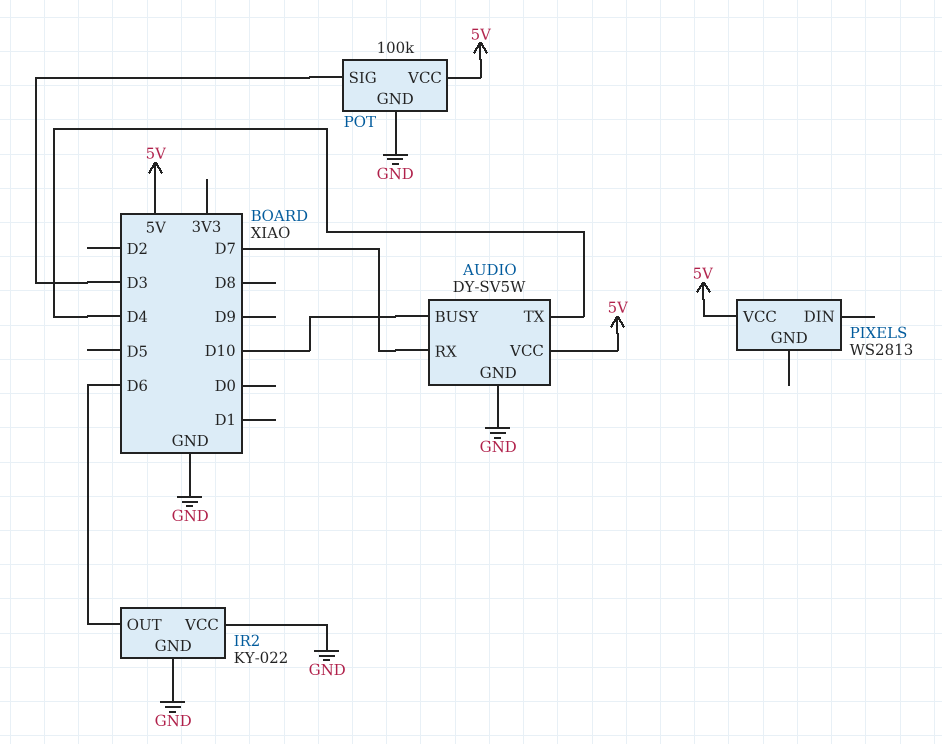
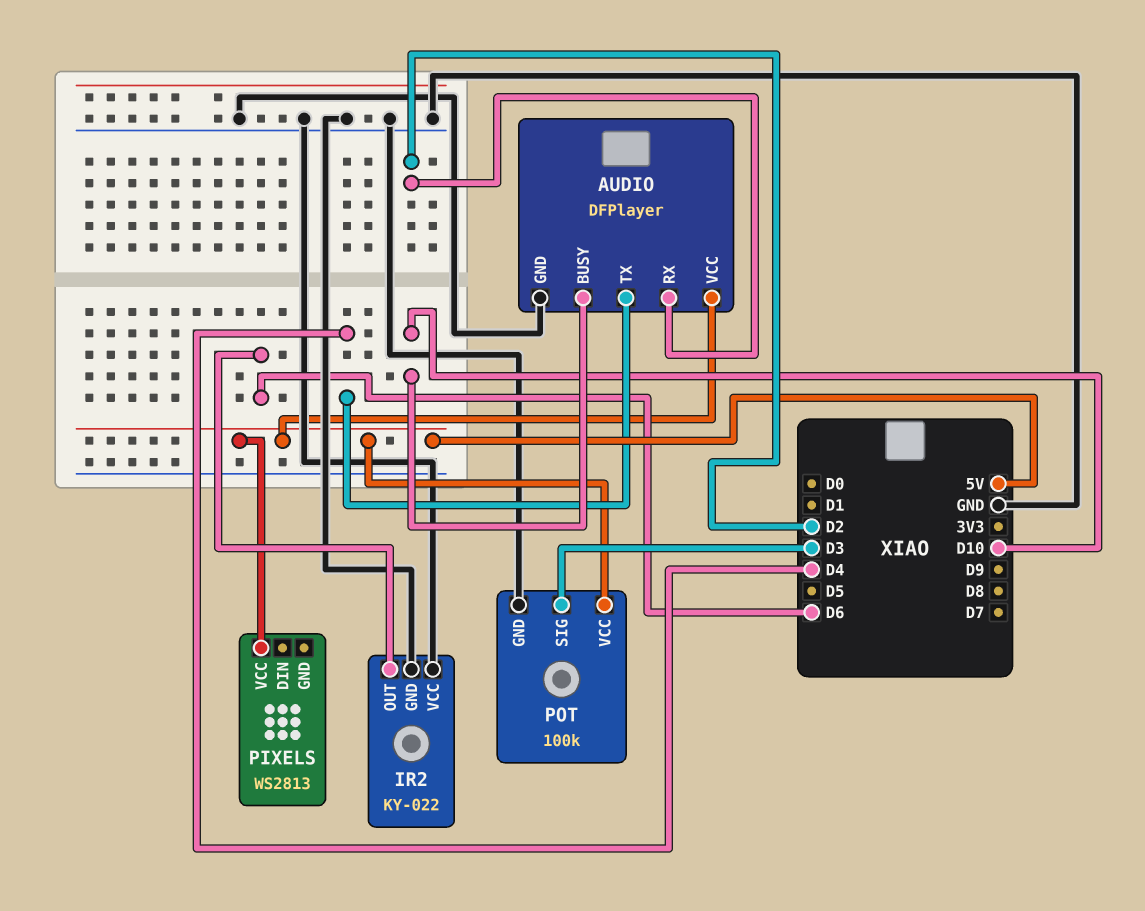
AUDIO: DY-SV5W -> DFPlayer
AUDIO pin RX: D7 -> D2

